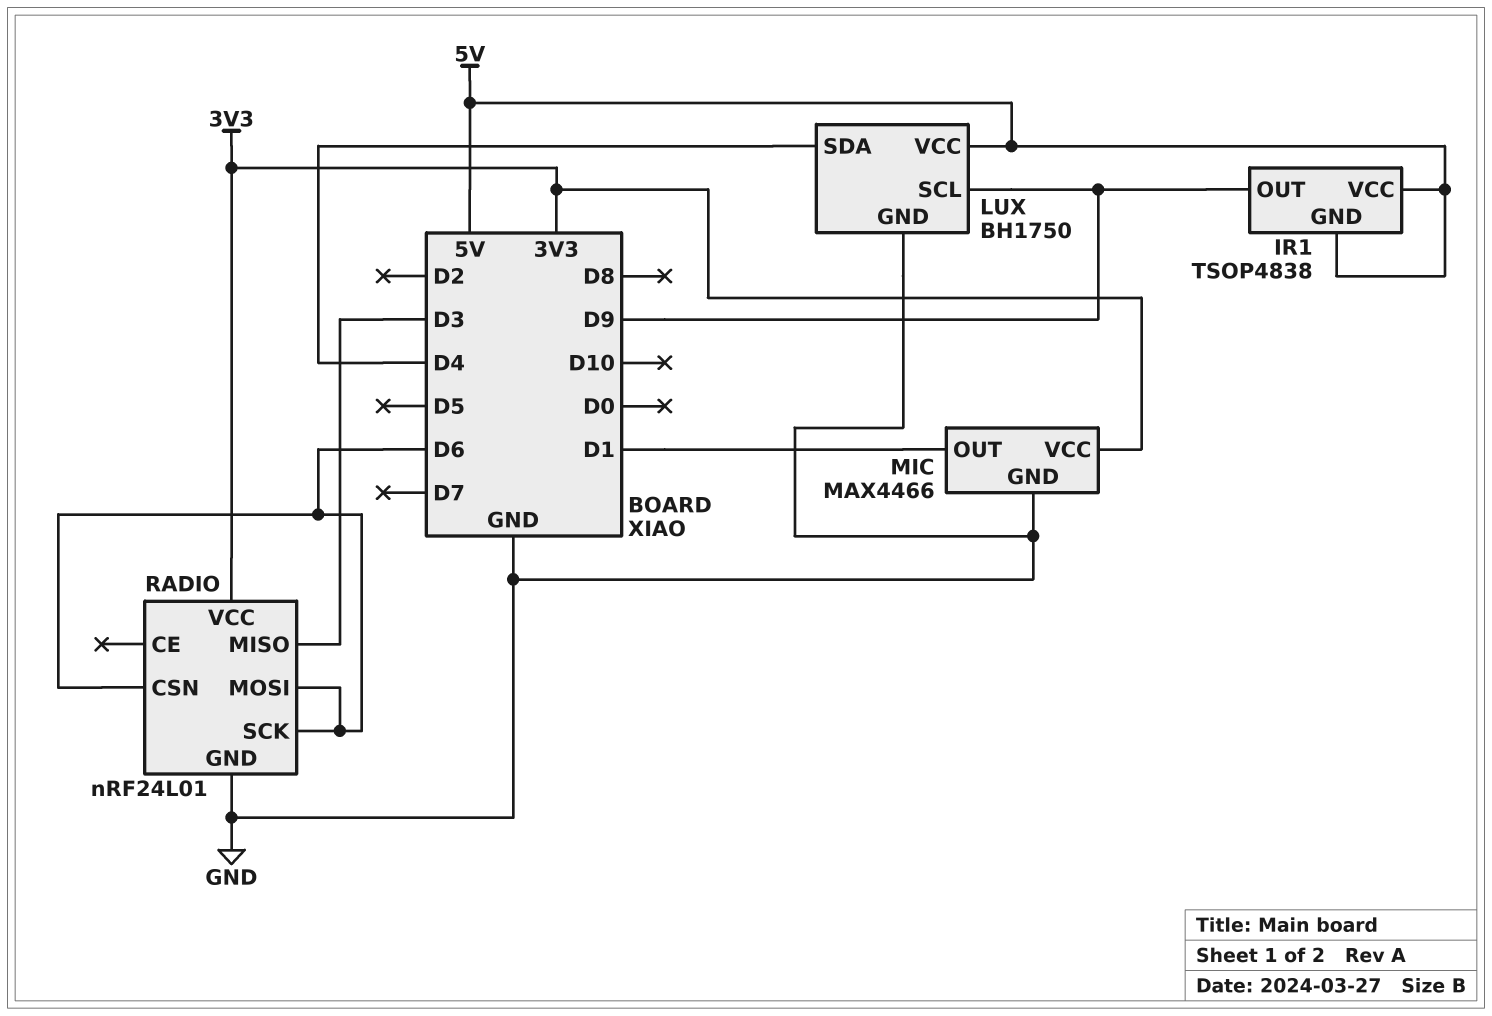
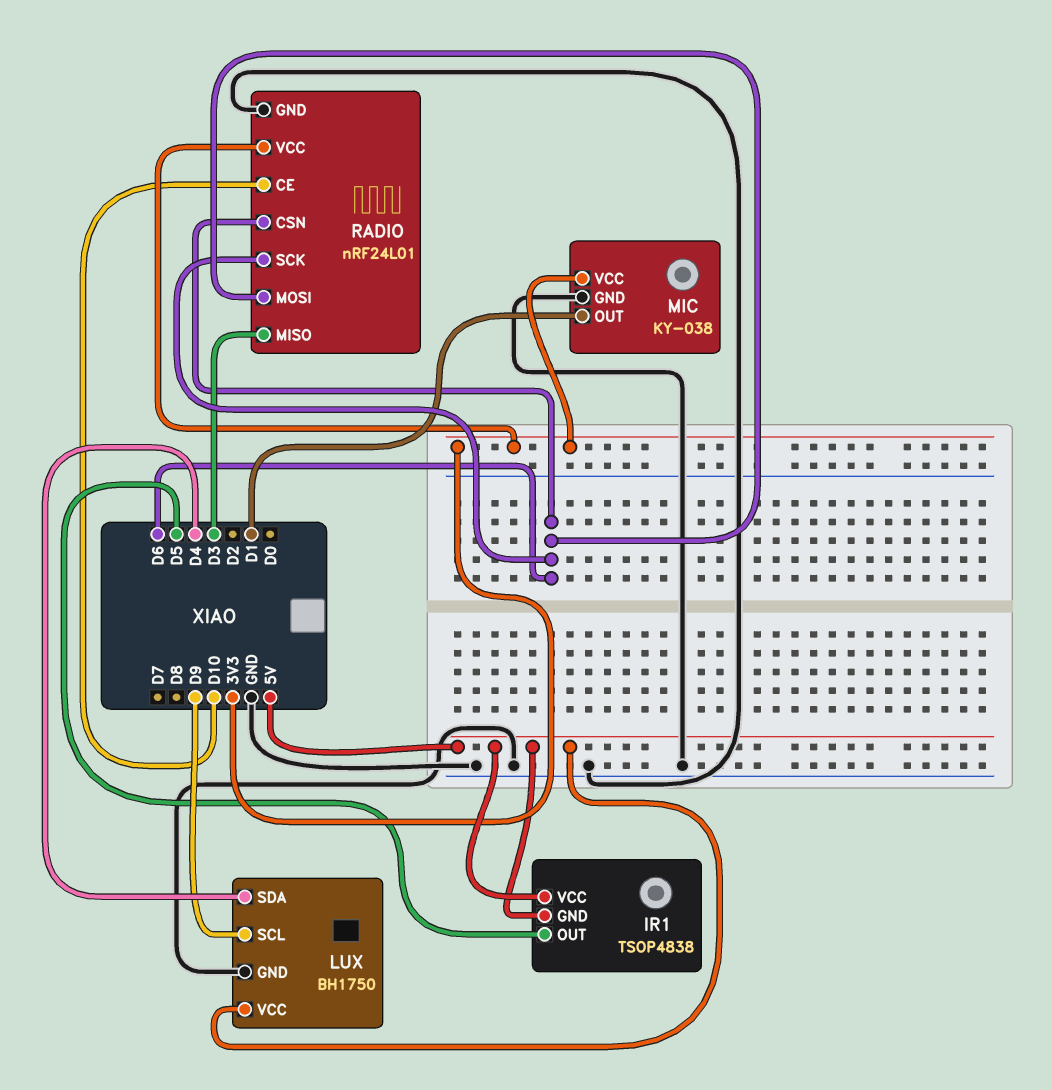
IR1 pin OUT: D9 -> D5
MIC: MAX4466 -> KY-038
RADIO pin CE: none -> D10

